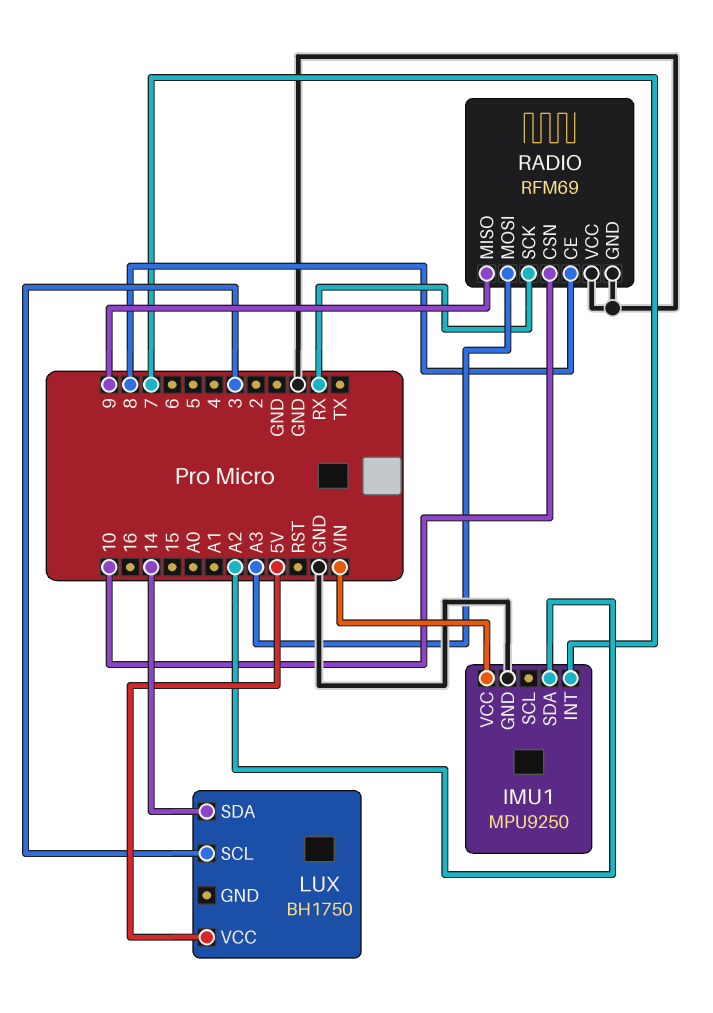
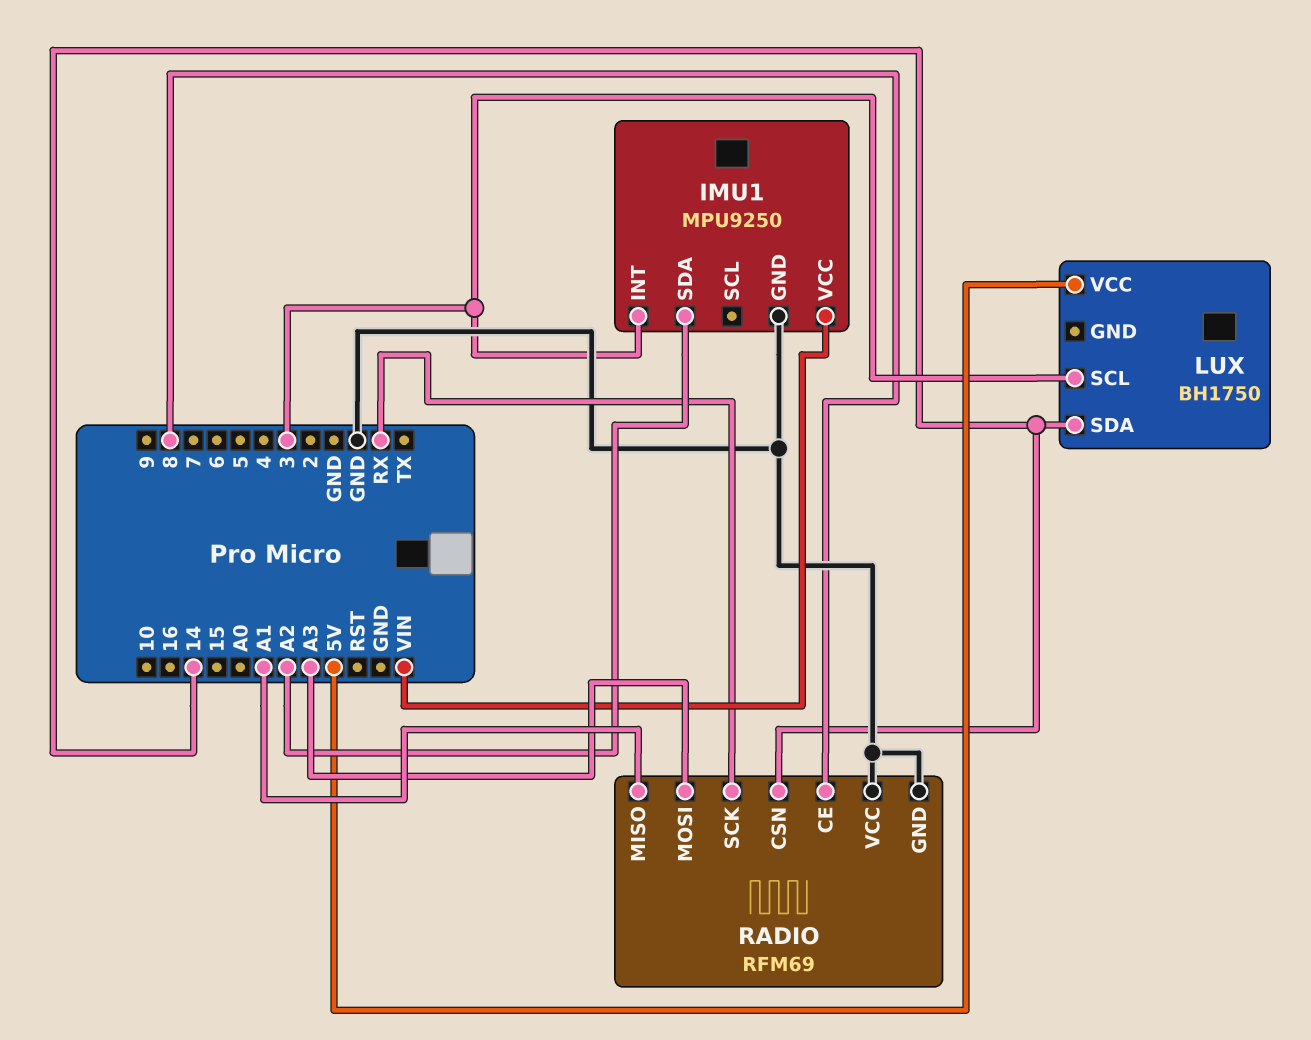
IMU1 pin INT: 7 -> 3
RADIO pin CSN: 10 -> 14
RADIO pin MISO: 9 -> A1

